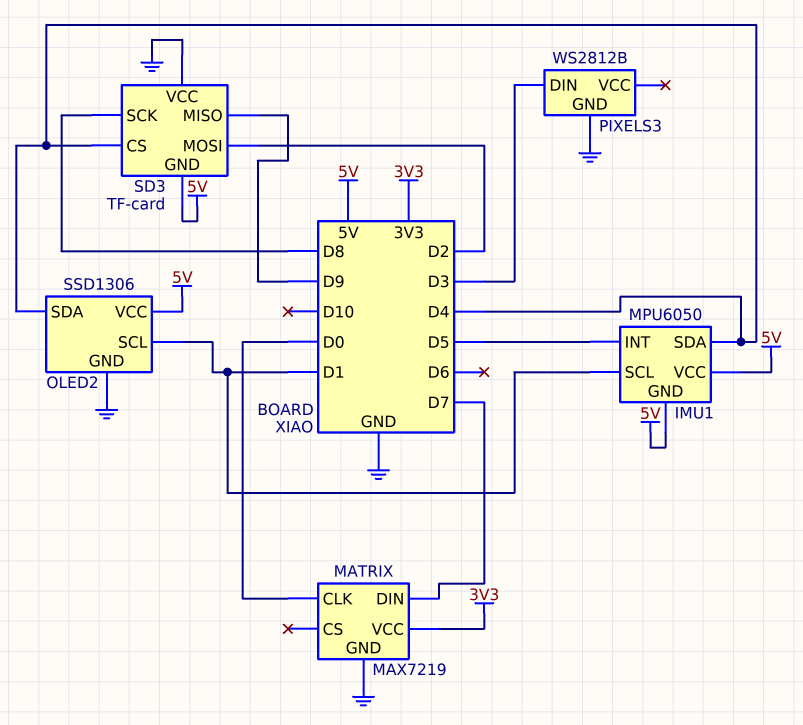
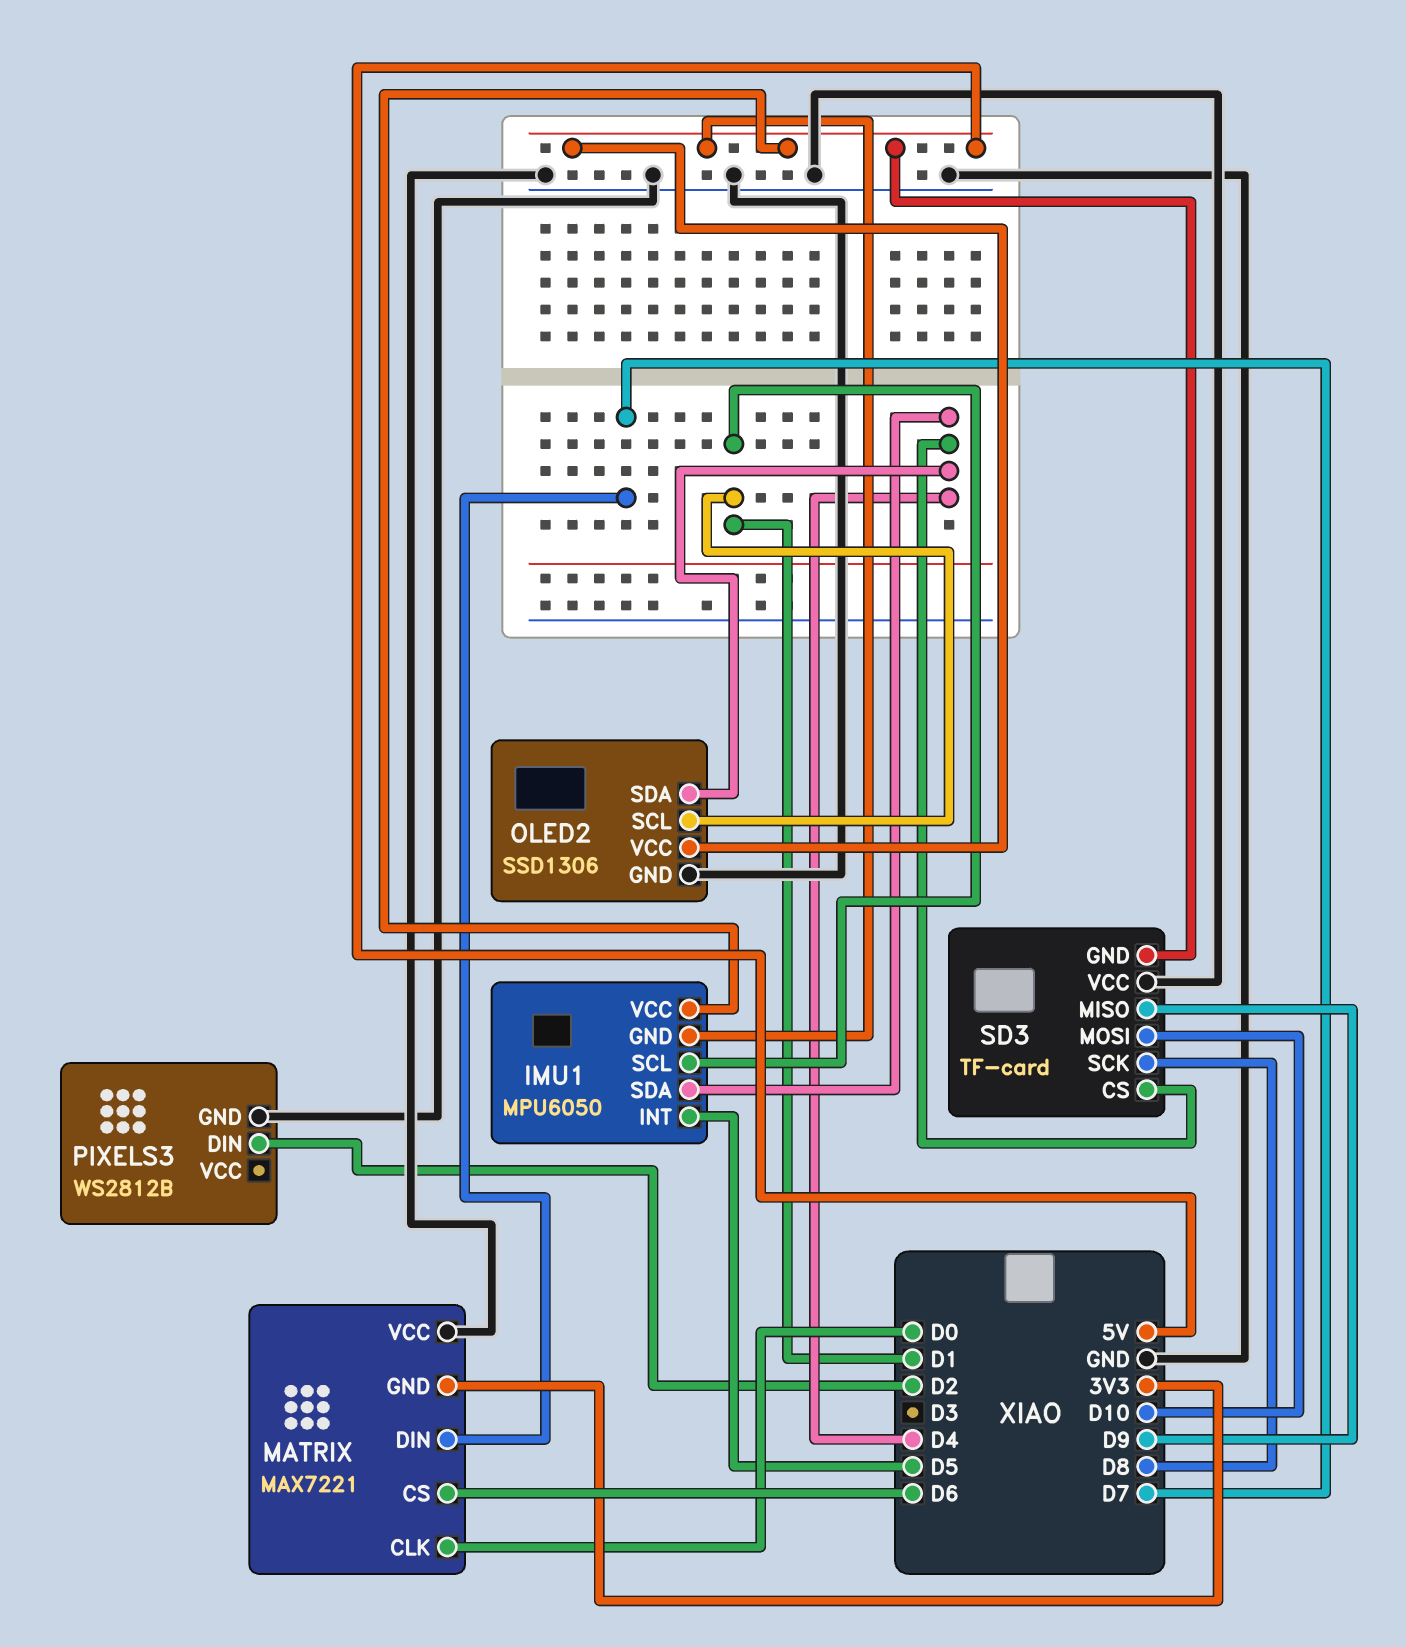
MATRIX: MAX7219 -> MAX7221
MATRIX pin CS: none -> D6
MATRIX pin GND: GND -> 3V3
MATRIX pin VCC: 3V3 -> GND
PIXELS3 pin DIN: D3 -> D2
SD3 pin MOSI: D2 -> D10

